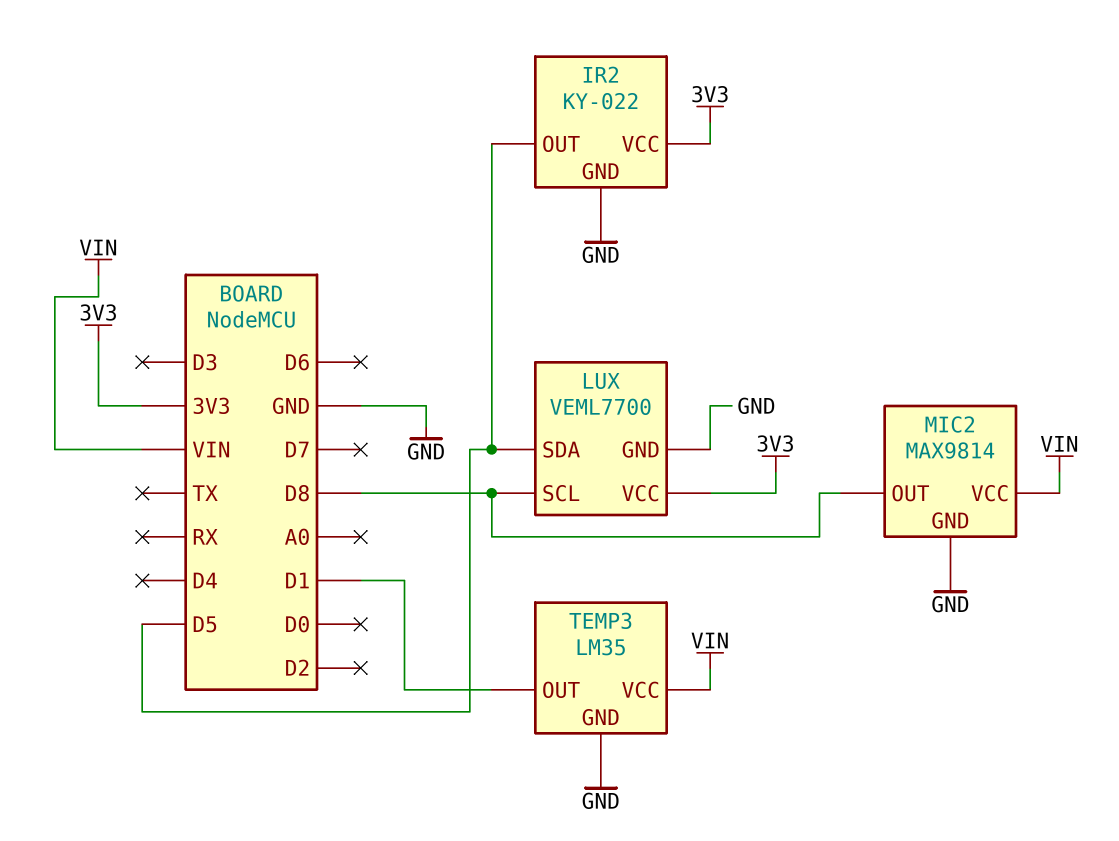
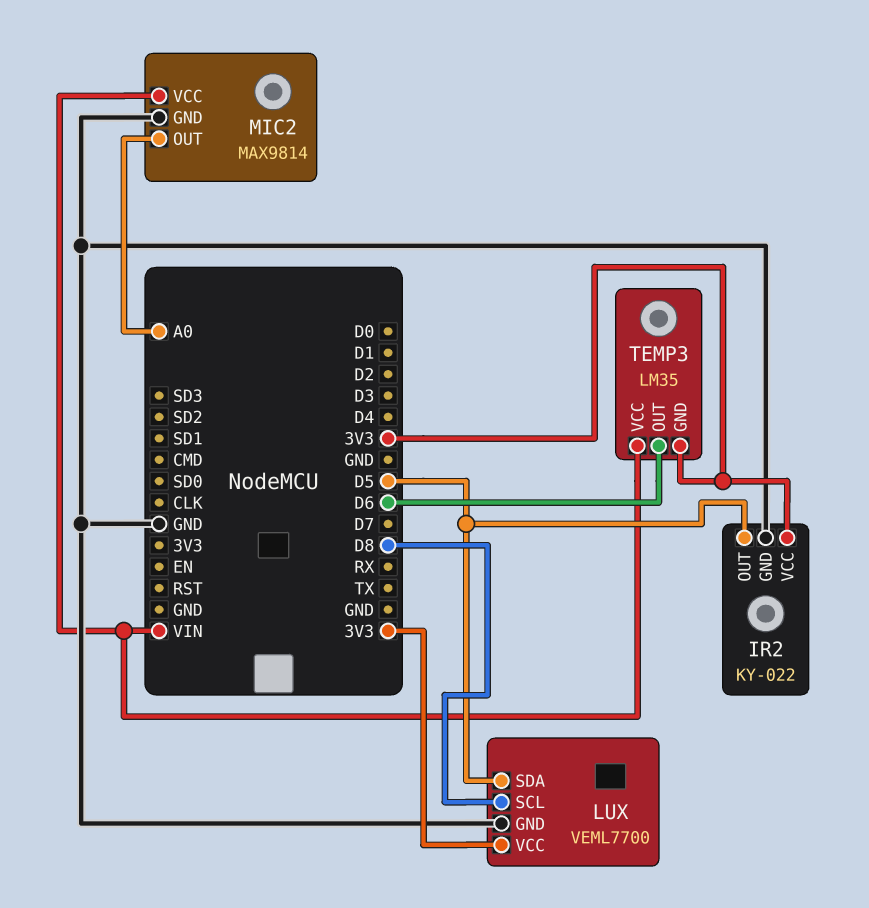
MIC2 pin OUT: D8 -> A0
TEMP3 pin GND: GND -> 3V3
TEMP3 pin OUT: D1 -> D6

